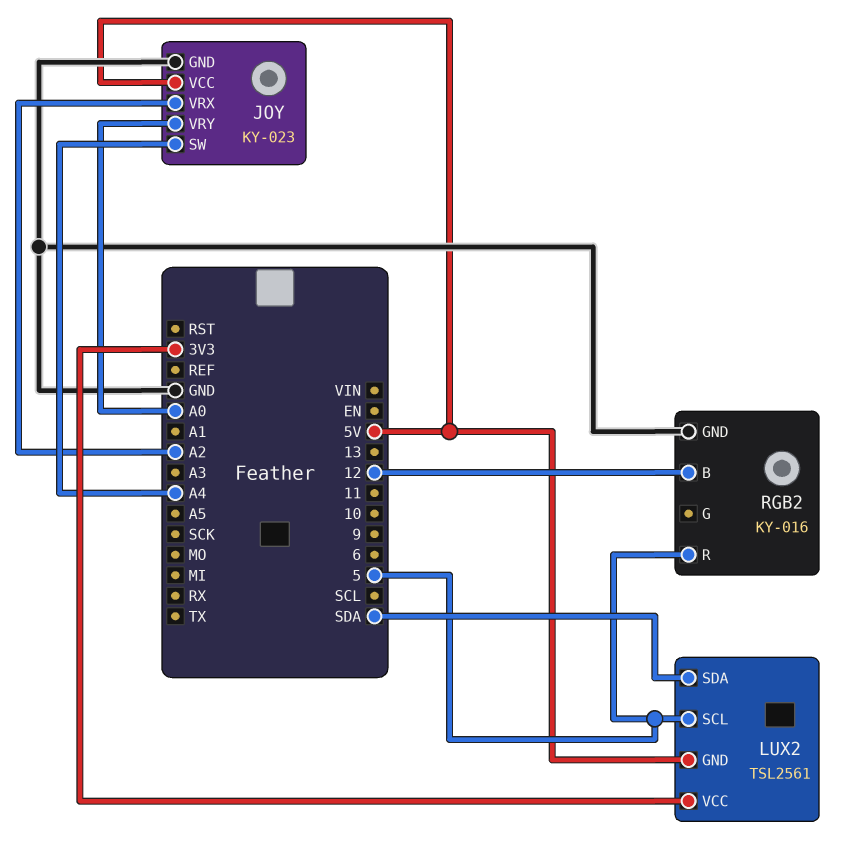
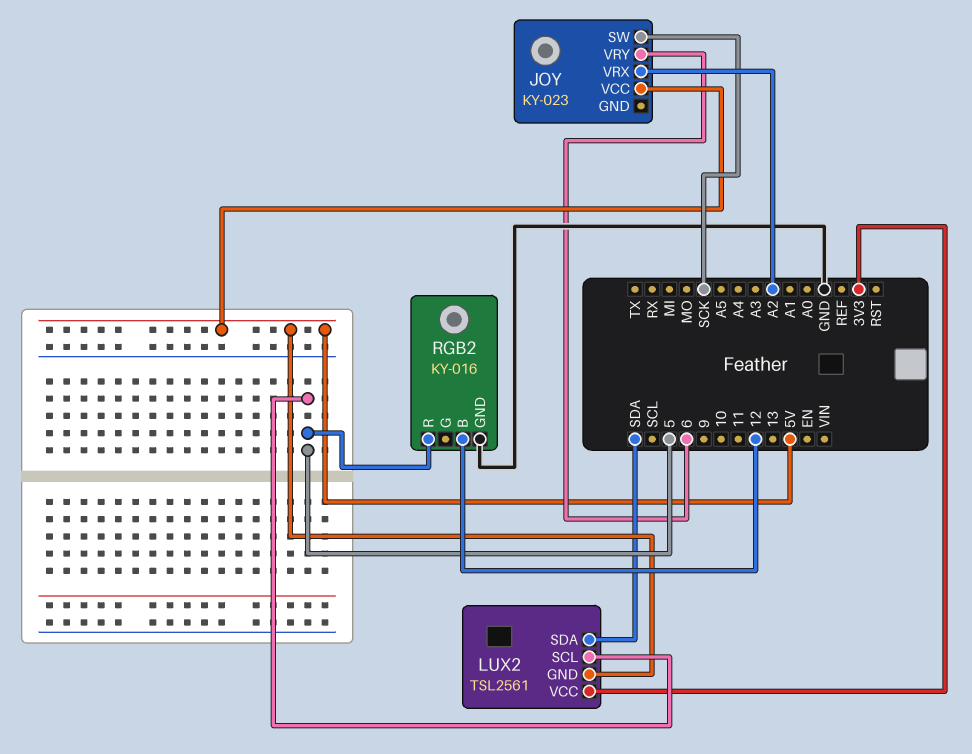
JOY pin GND: GND -> none
JOY pin SW: A4 -> SCK
JOY pin VRY: A0 -> 6

